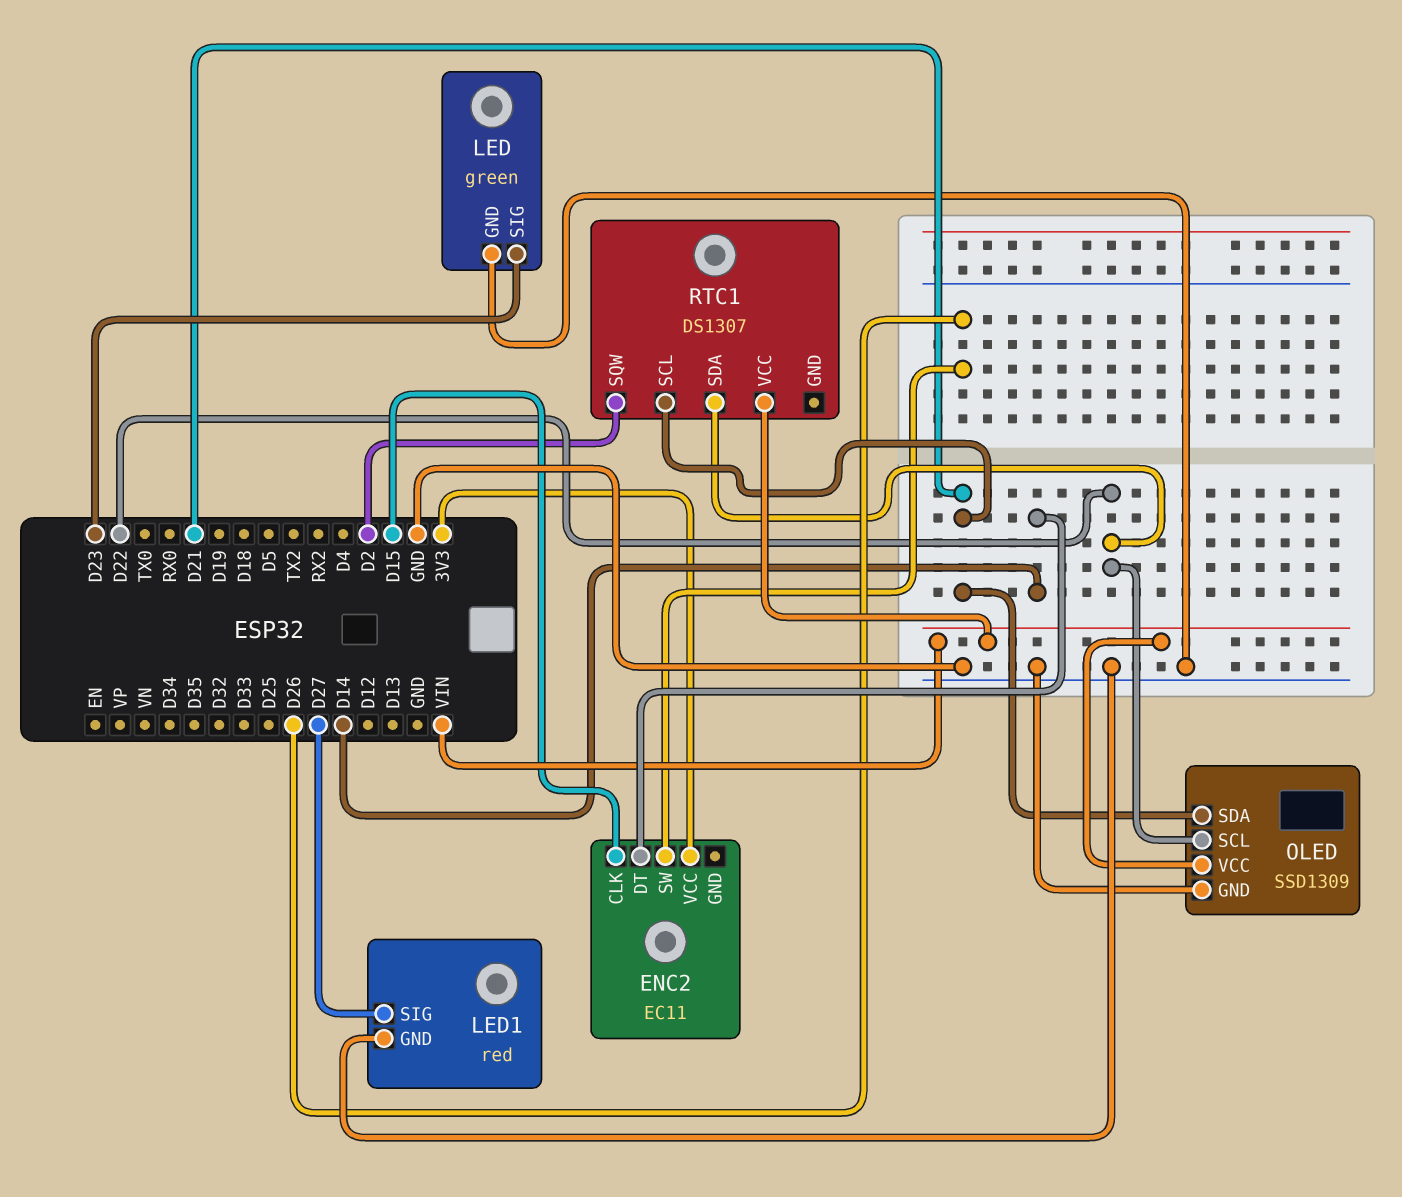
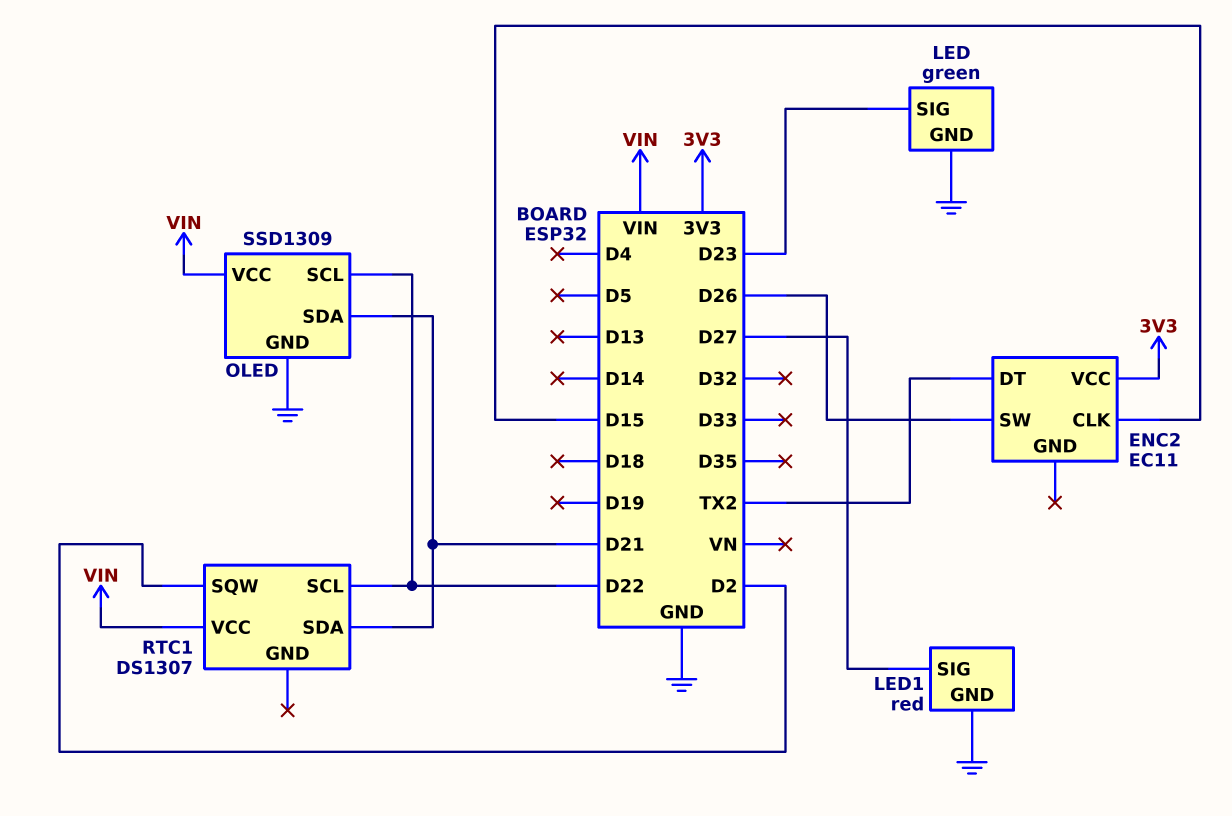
ENC2 pin DT: D14 -> TX2
RTC1 pin SCL: D21 -> D22
RTC1 pin SDA: D22 -> D21

